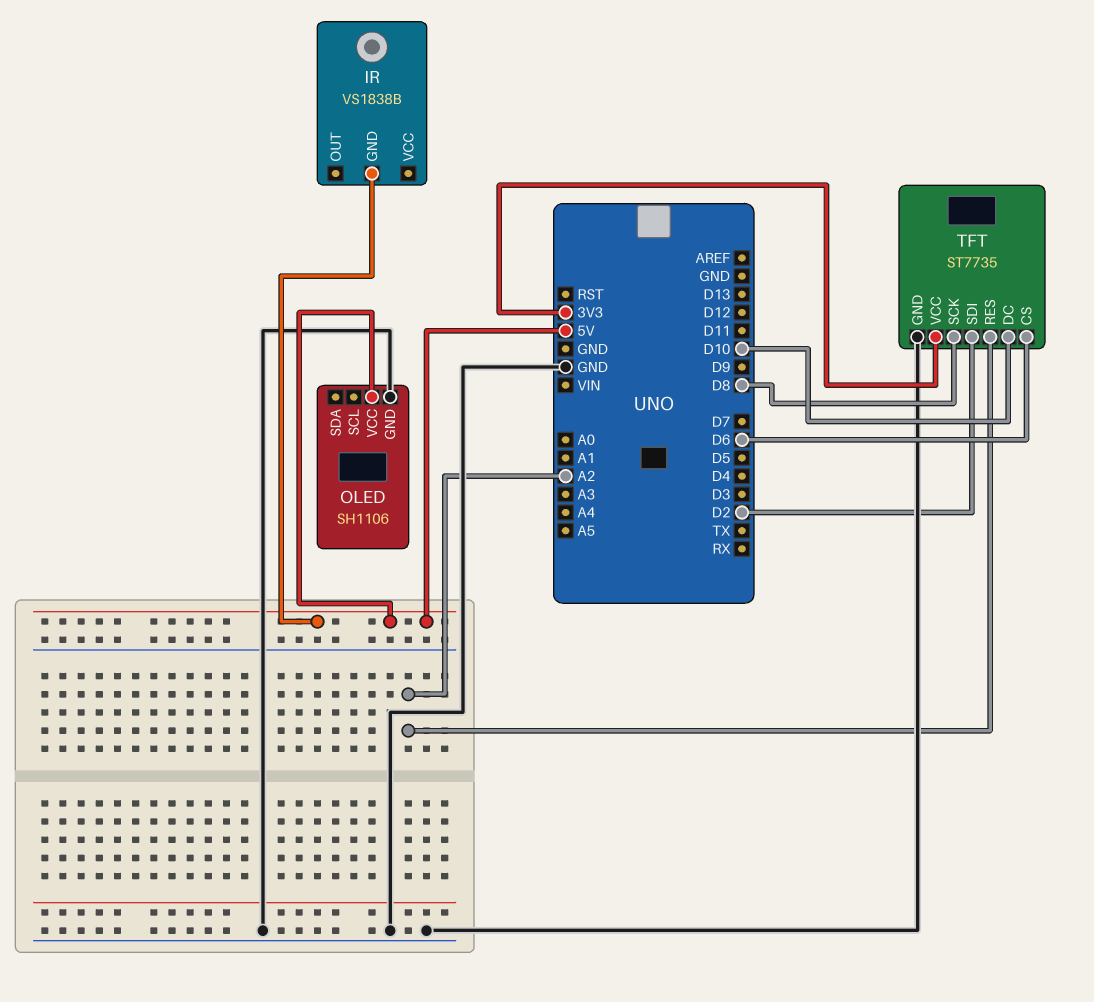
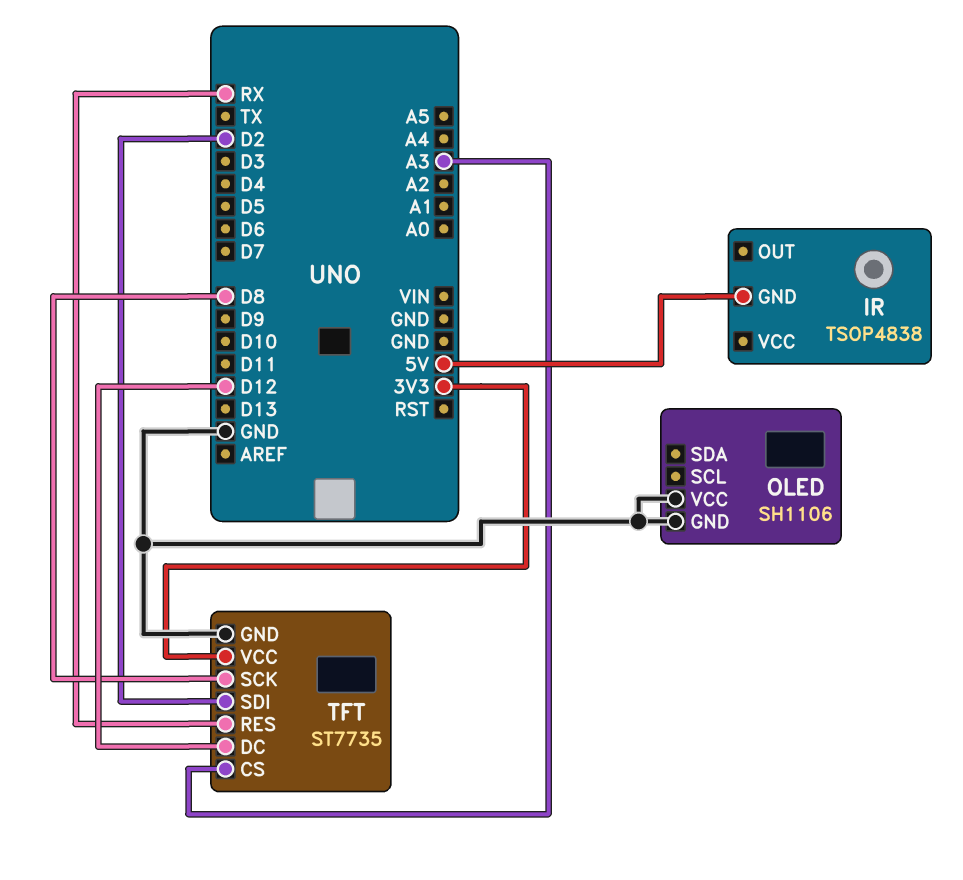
IR: VS1838B -> TSOP4838
OLED pin VCC: 5V -> GND
TFT pin CS: D6 -> A3
TFT pin DC: D10 -> D12
TFT pin RES: A2 -> RX

